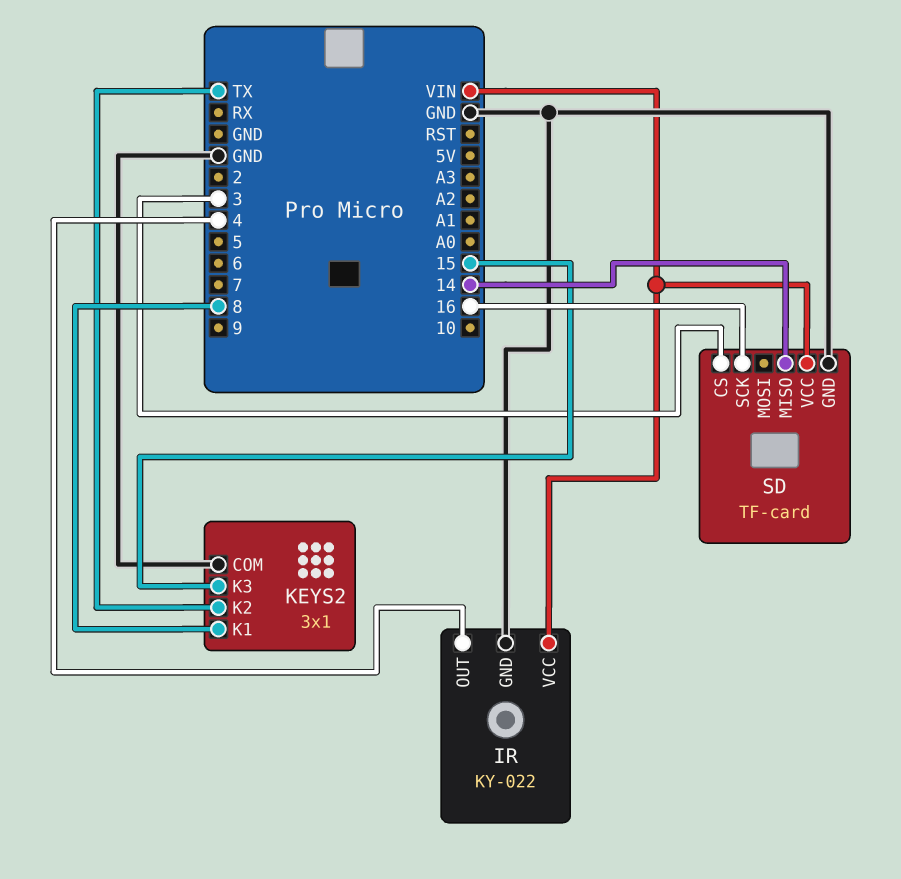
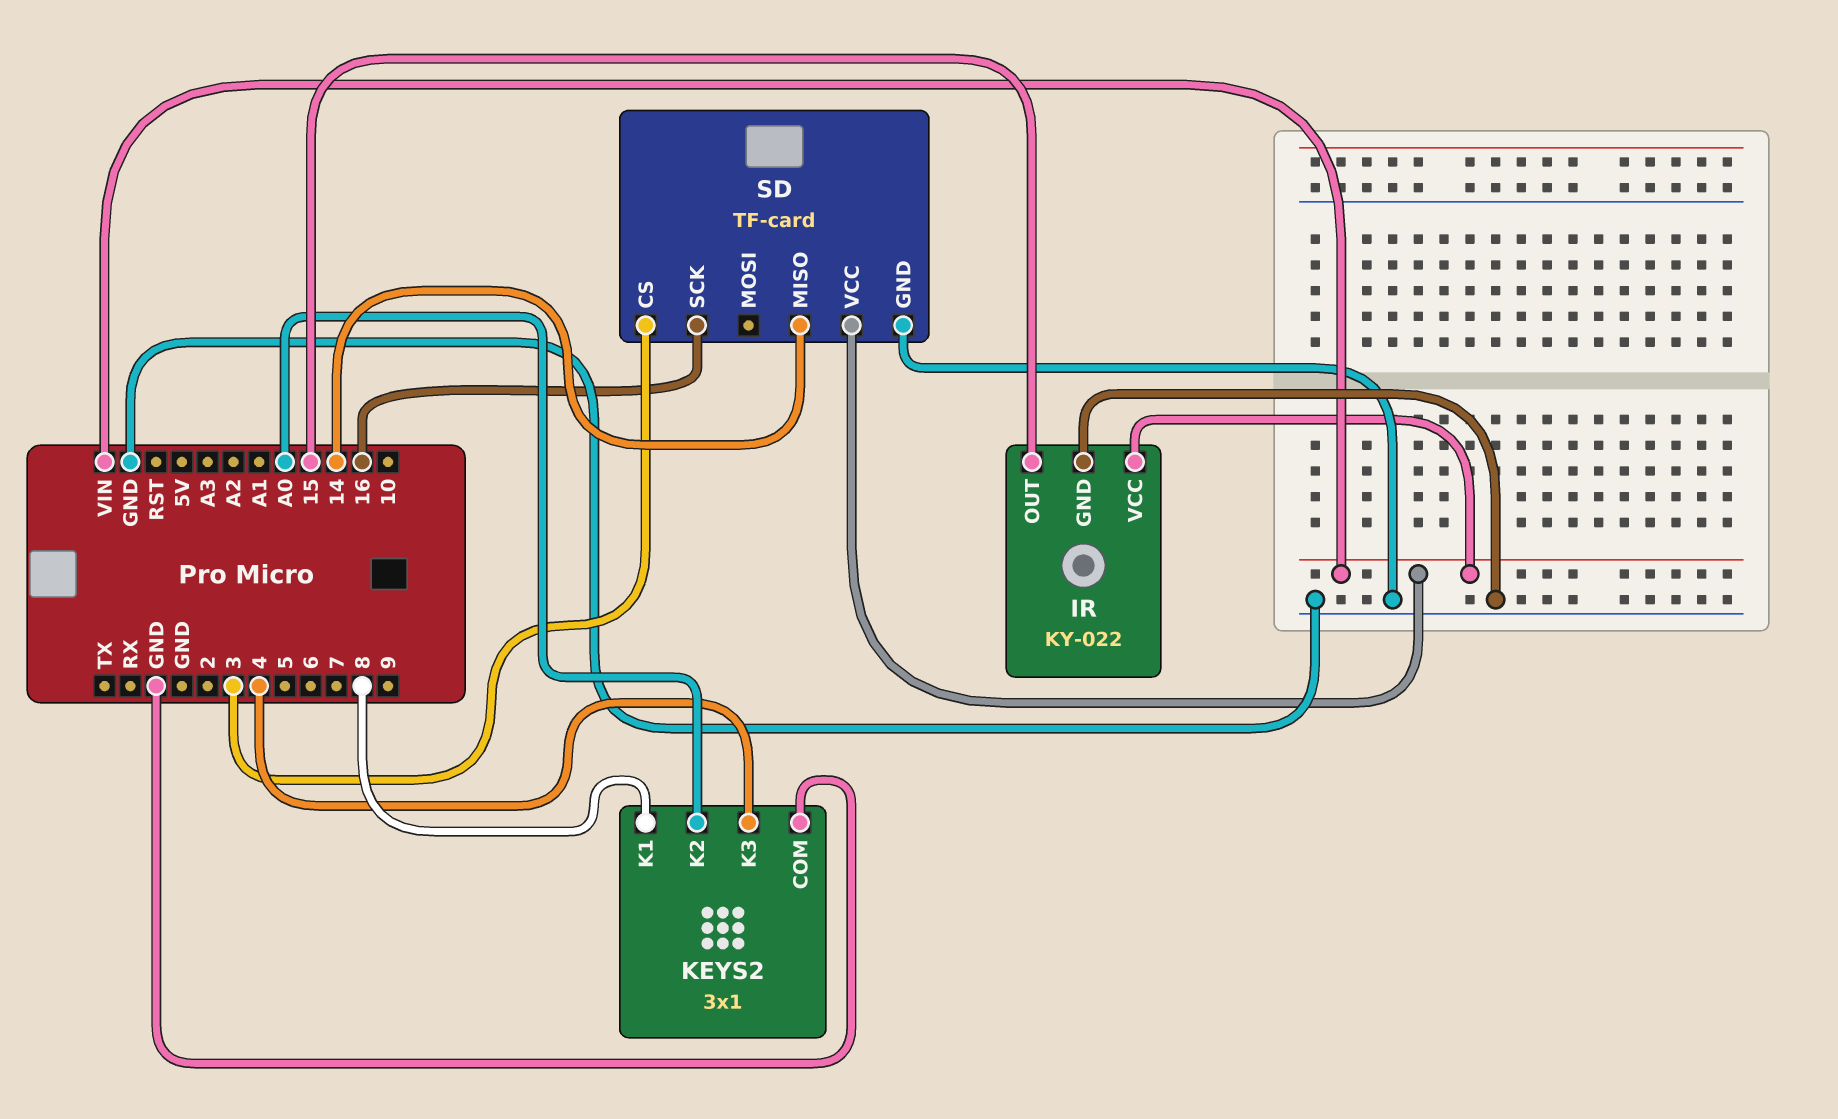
IR pin OUT: 4 -> 15
KEYS2 pin K2: TX -> A0
KEYS2 pin K3: 15 -> 4

